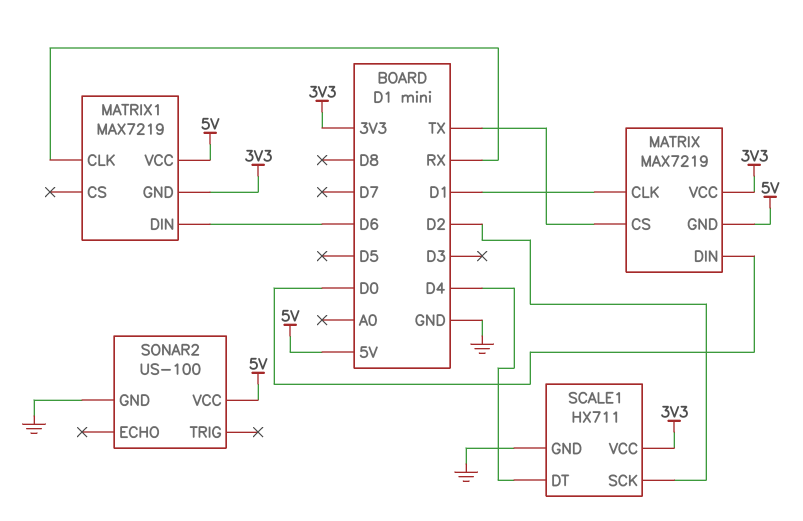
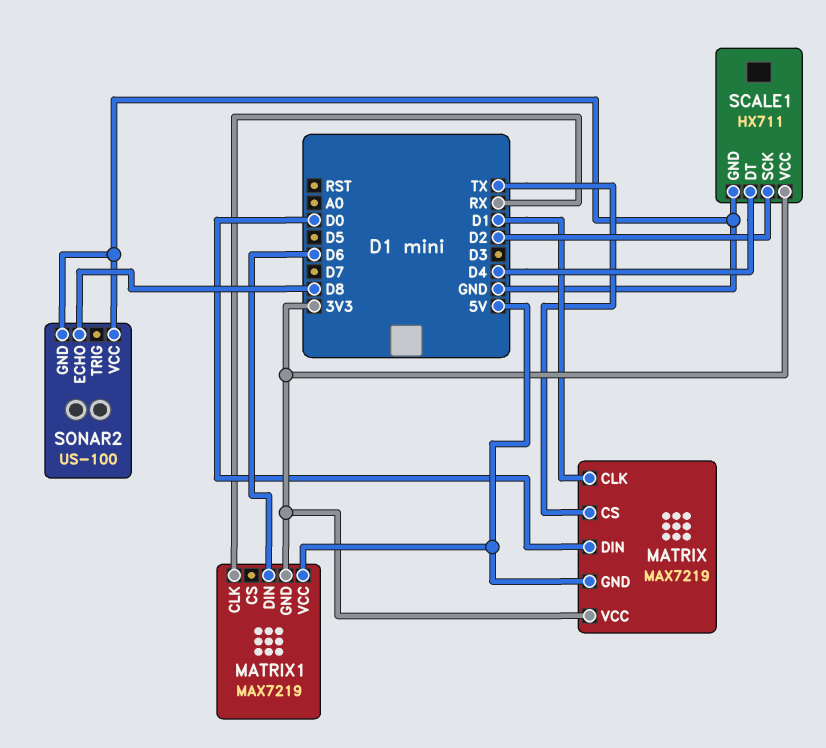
SONAR2 pin ECHO: none -> D8
SONAR2 pin VCC: 5V -> GND

